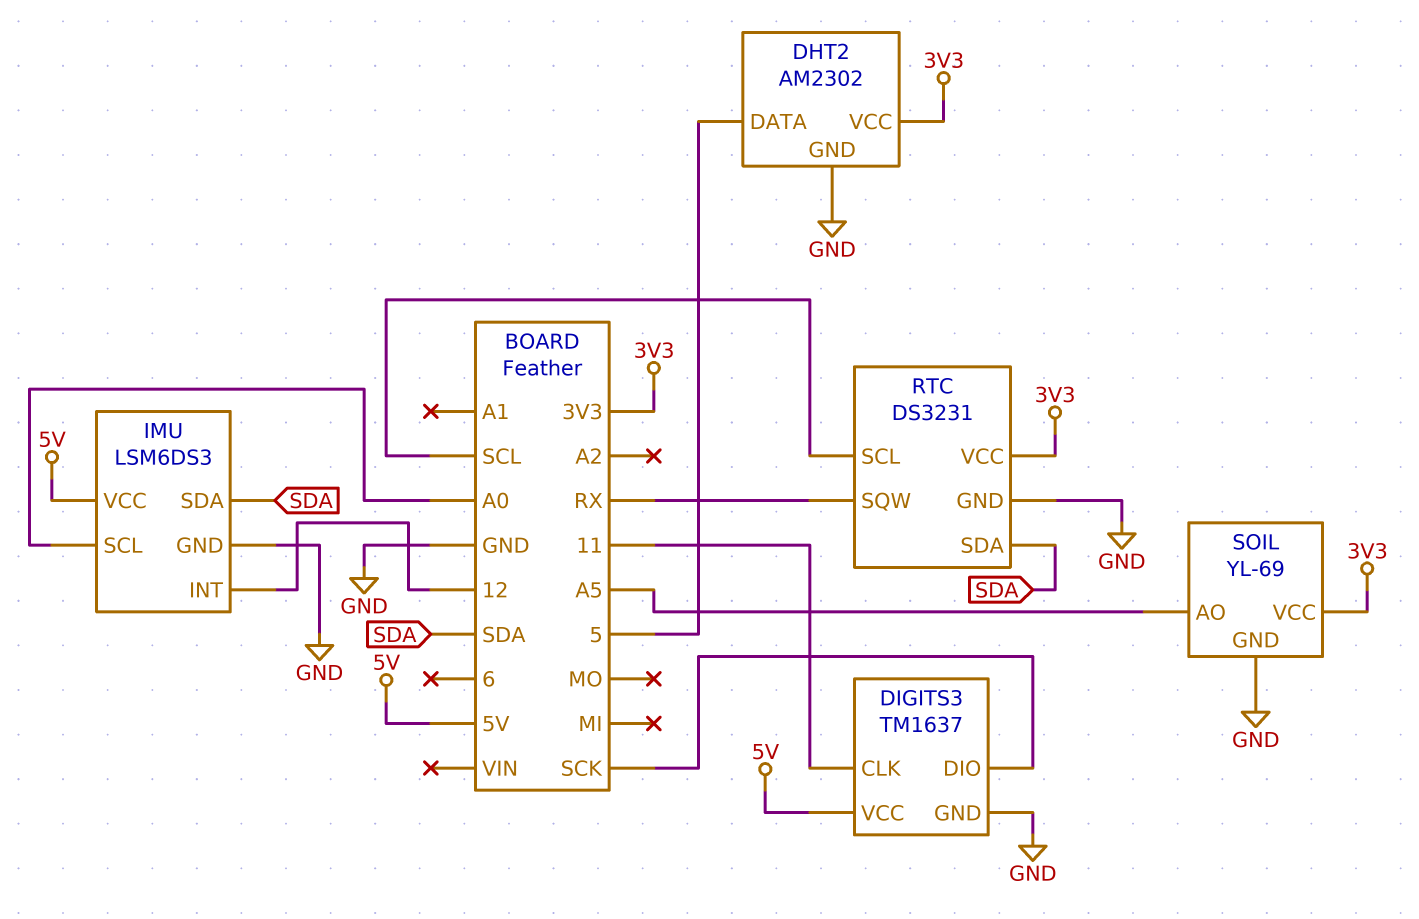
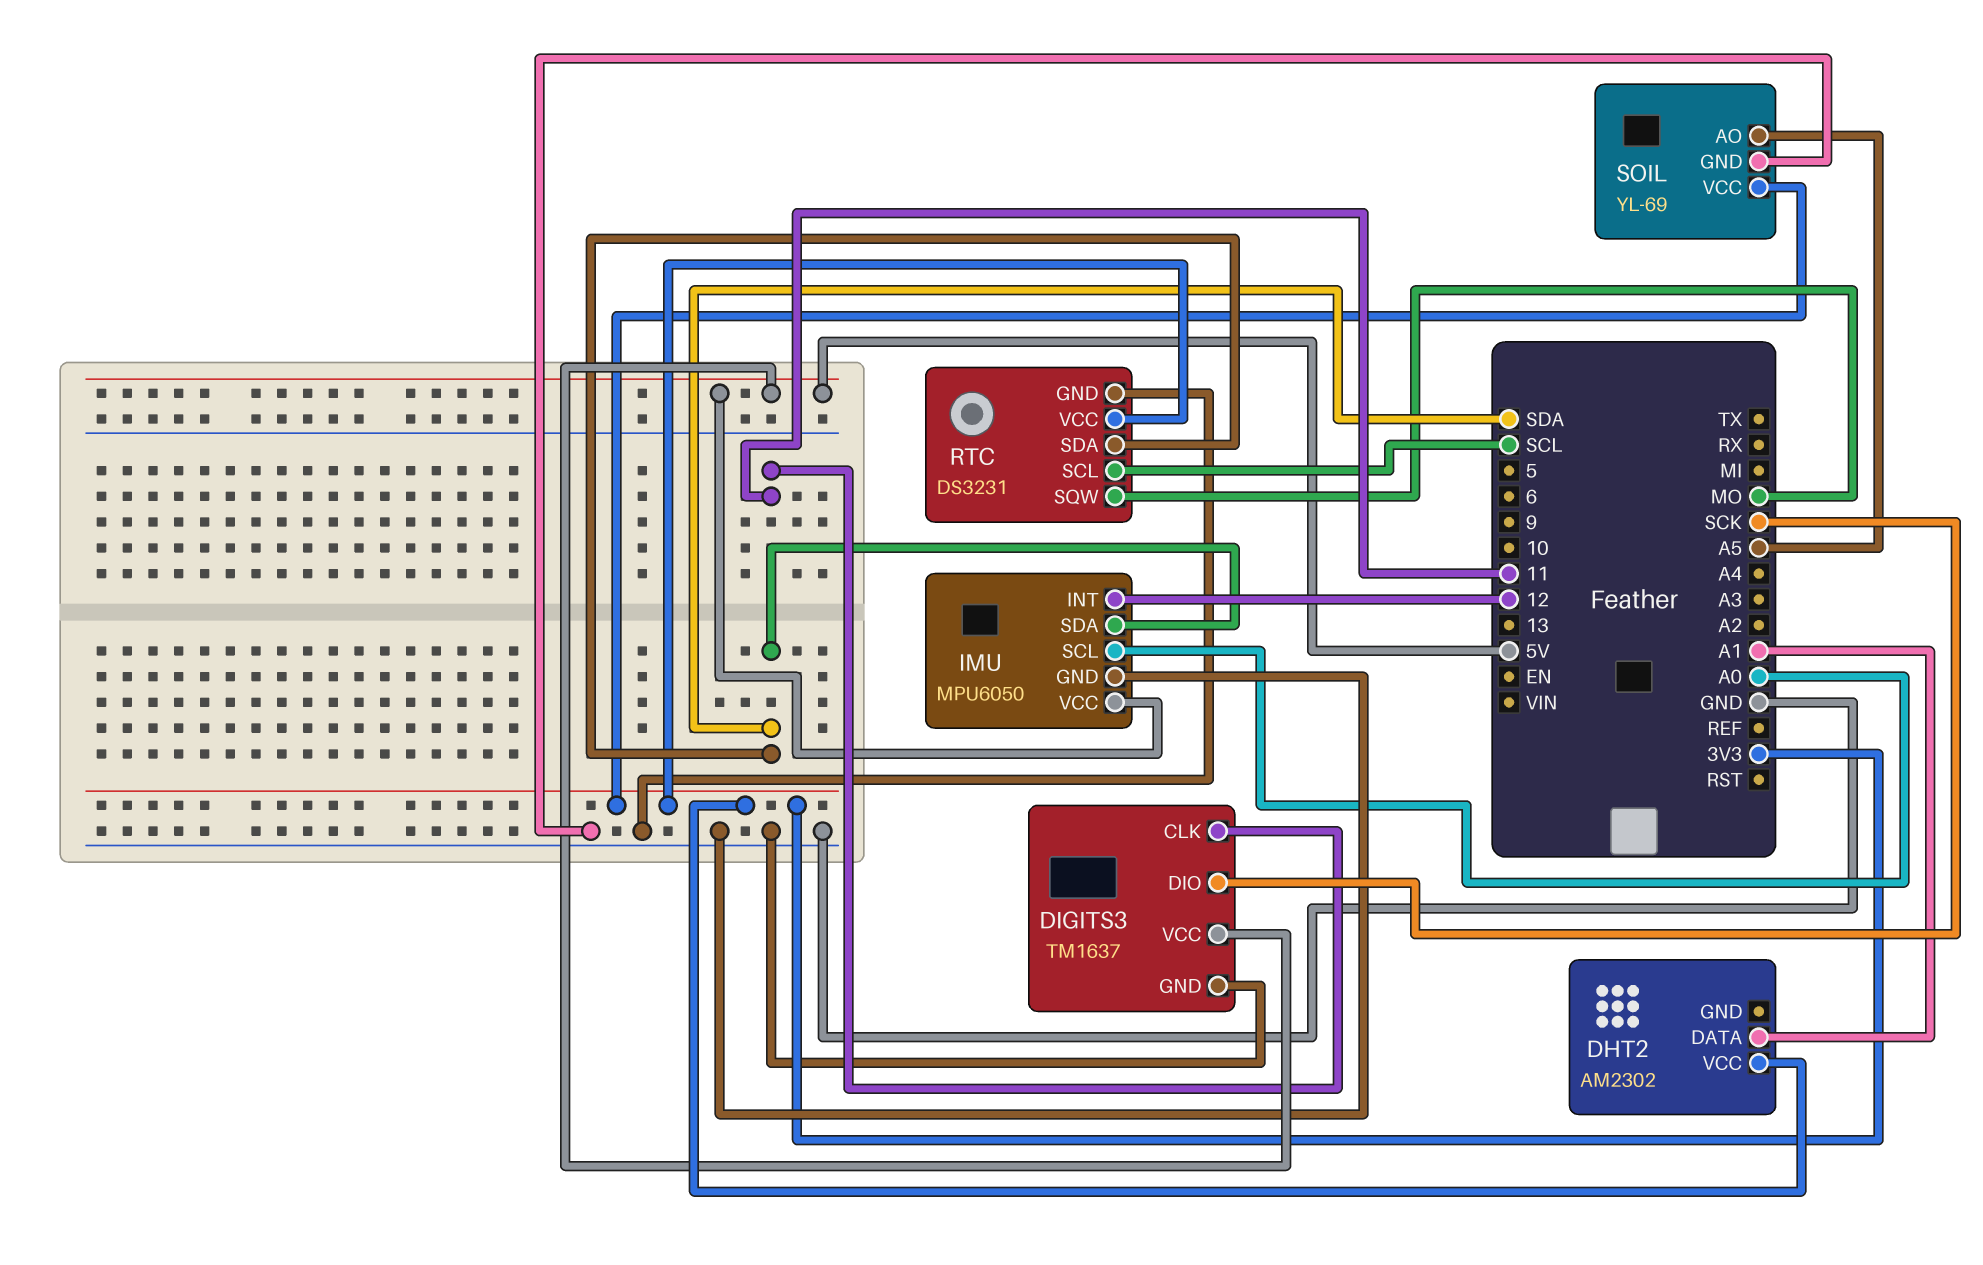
DHT2 pin DATA: 5 -> A1
DHT2 pin GND: GND -> none
IMU: LSM6DS3 -> MPU6050
RTC pin SQW: RX -> MO

